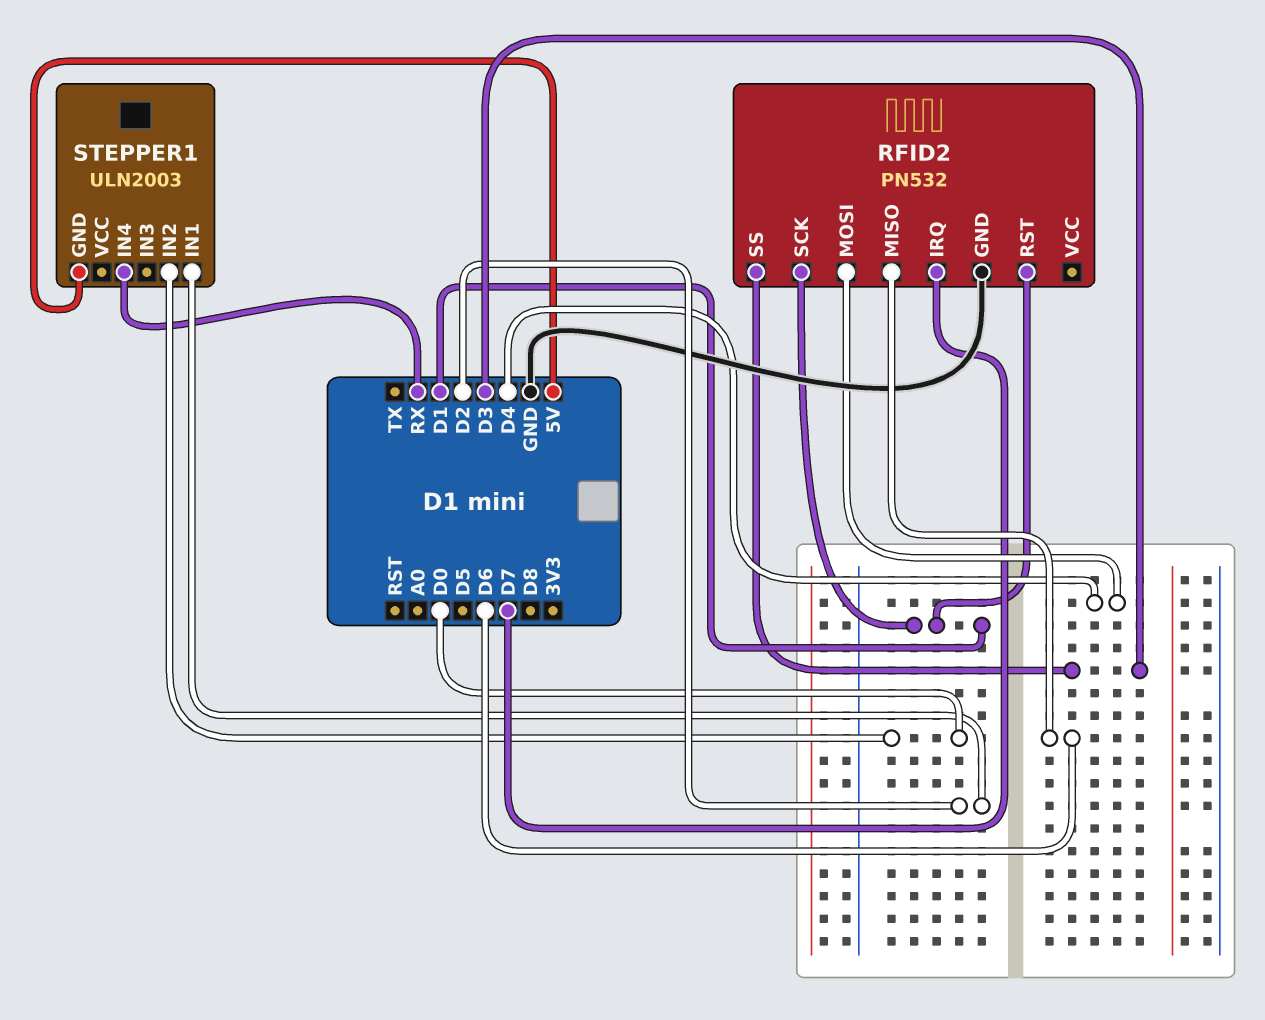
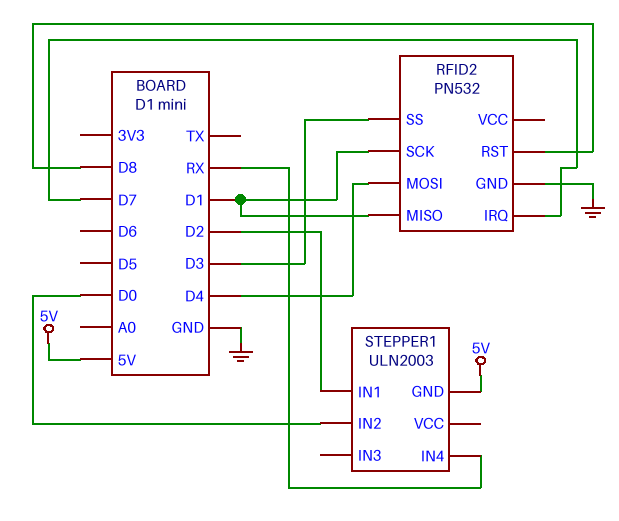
RFID2 pin MISO: D6 -> D1
RFID2 pin RST: D1 -> D8

